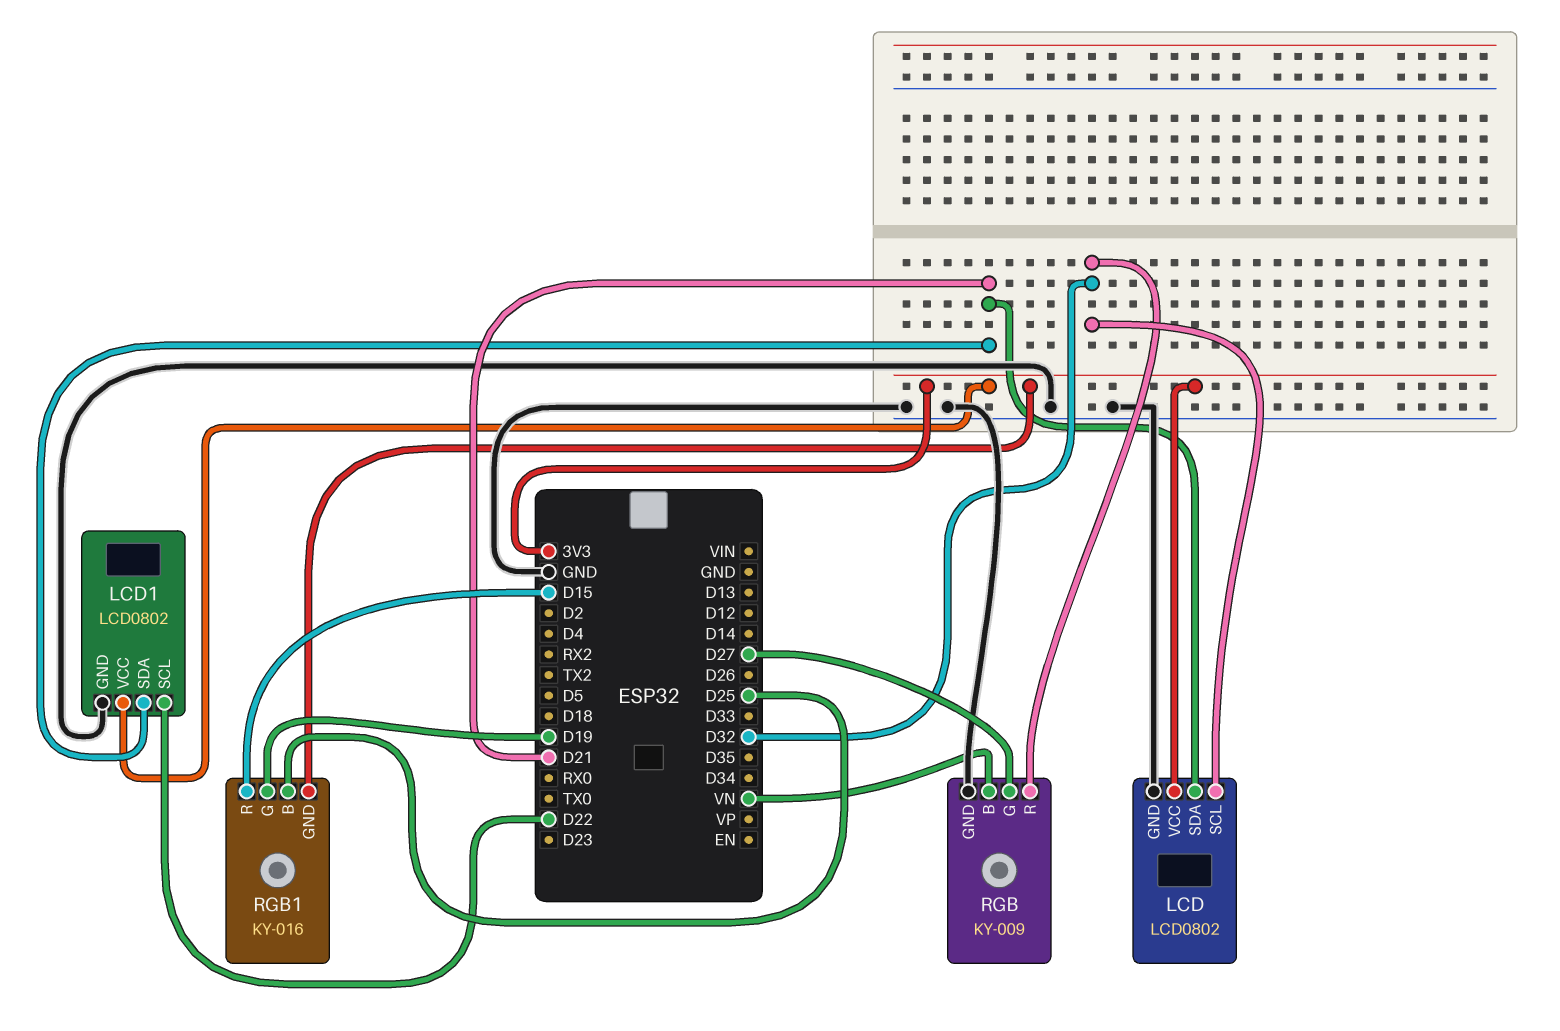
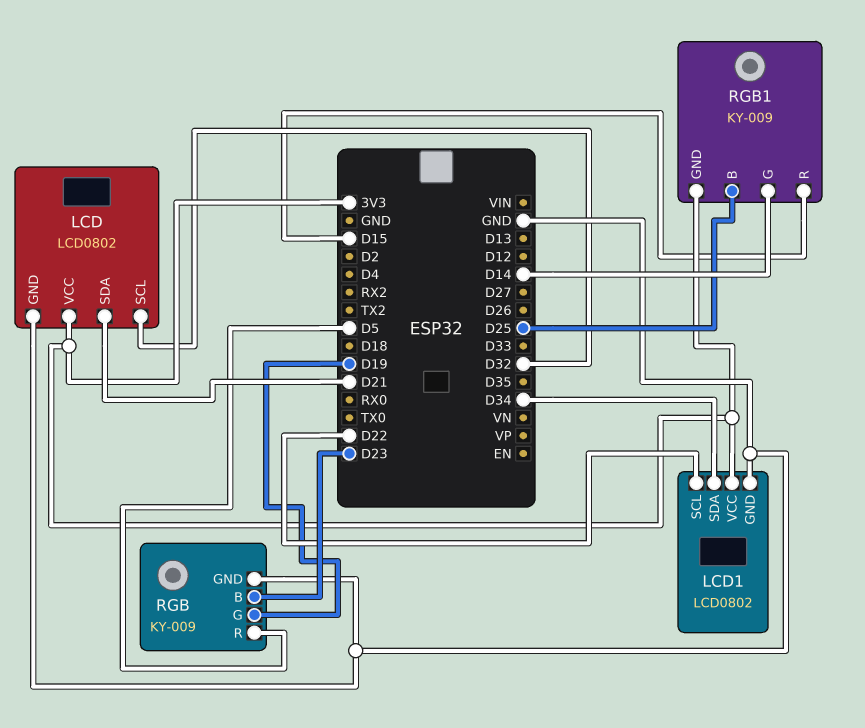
LCD1 pin SDA: D21 -> D34
RGB pin B: VN -> D23
RGB pin G: D27 -> D19
RGB pin R: D32 -> D5
RGB1: KY-016 -> KY-009
RGB1 pin G: D19 -> D14

